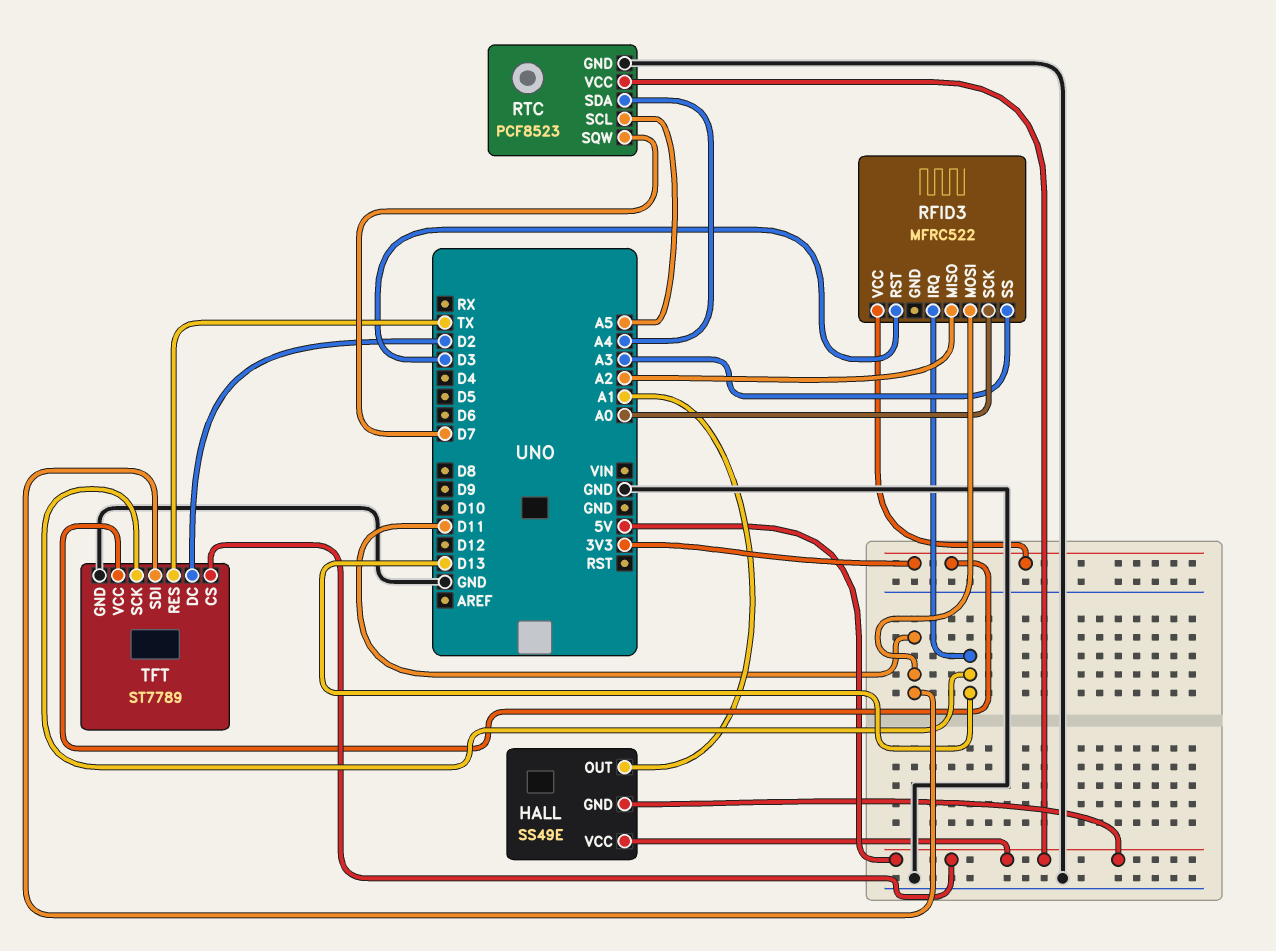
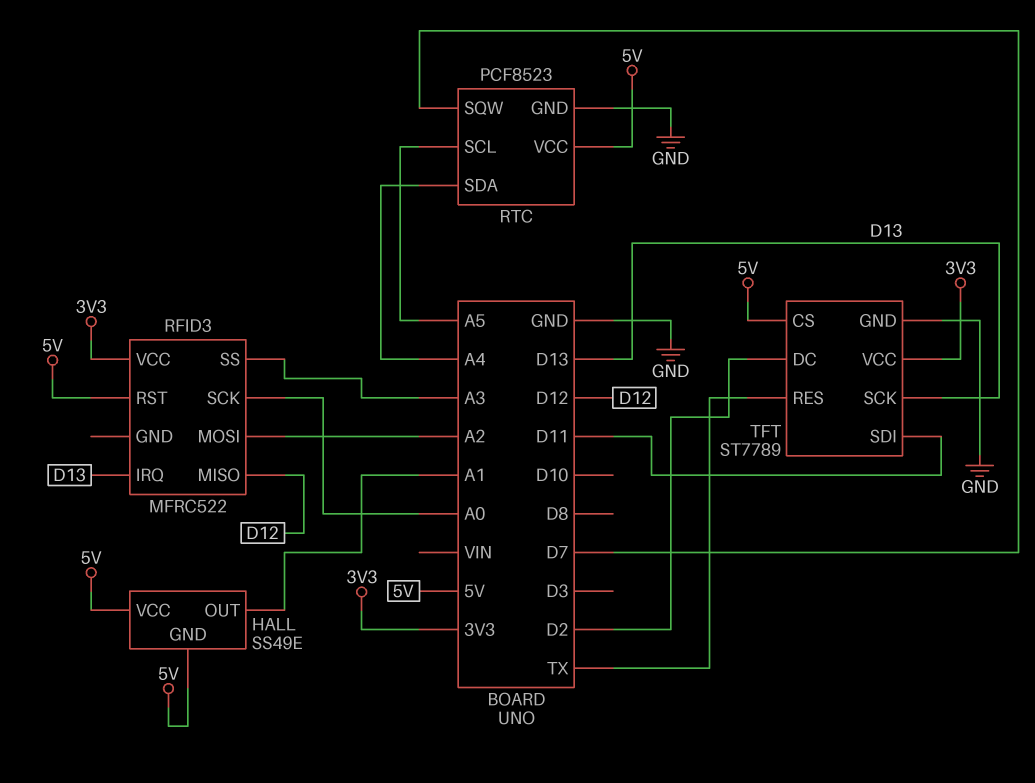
RFID3 pin MISO: A2 -> D12
RFID3 pin MOSI: D11 -> A2
RFID3 pin RST: D3 -> 5V

